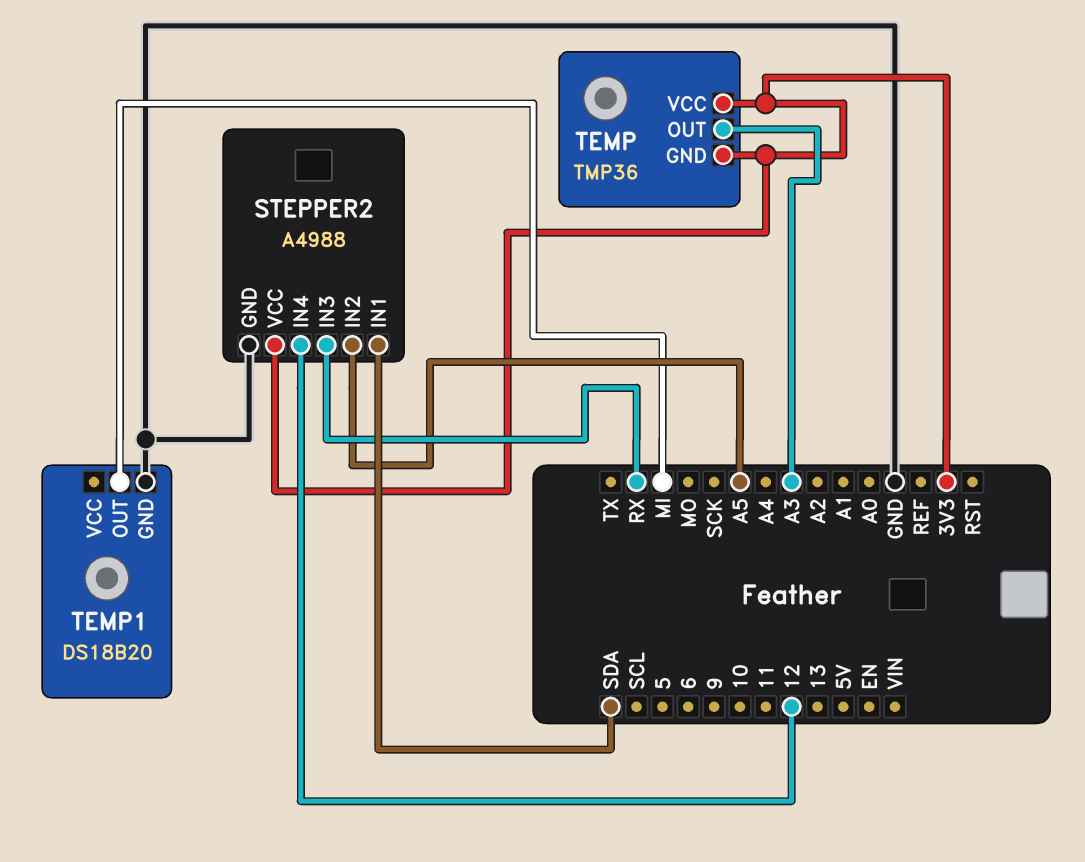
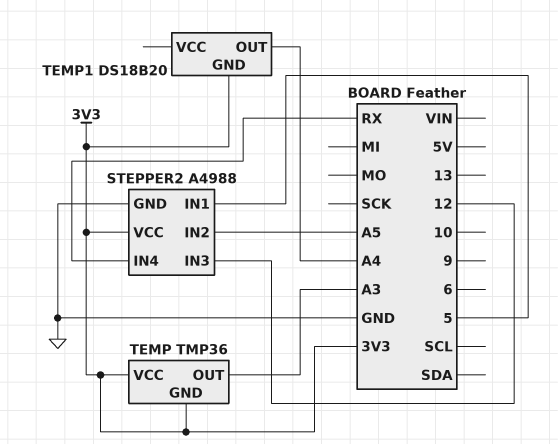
STEPPER2 pin IN1: SDA -> 5
STEPPER2 pin IN3: RX -> 12
STEPPER2 pin IN4: 12 -> RX
TEMP1 pin GND: GND -> 3V3
TEMP1 pin OUT: MI -> A4

